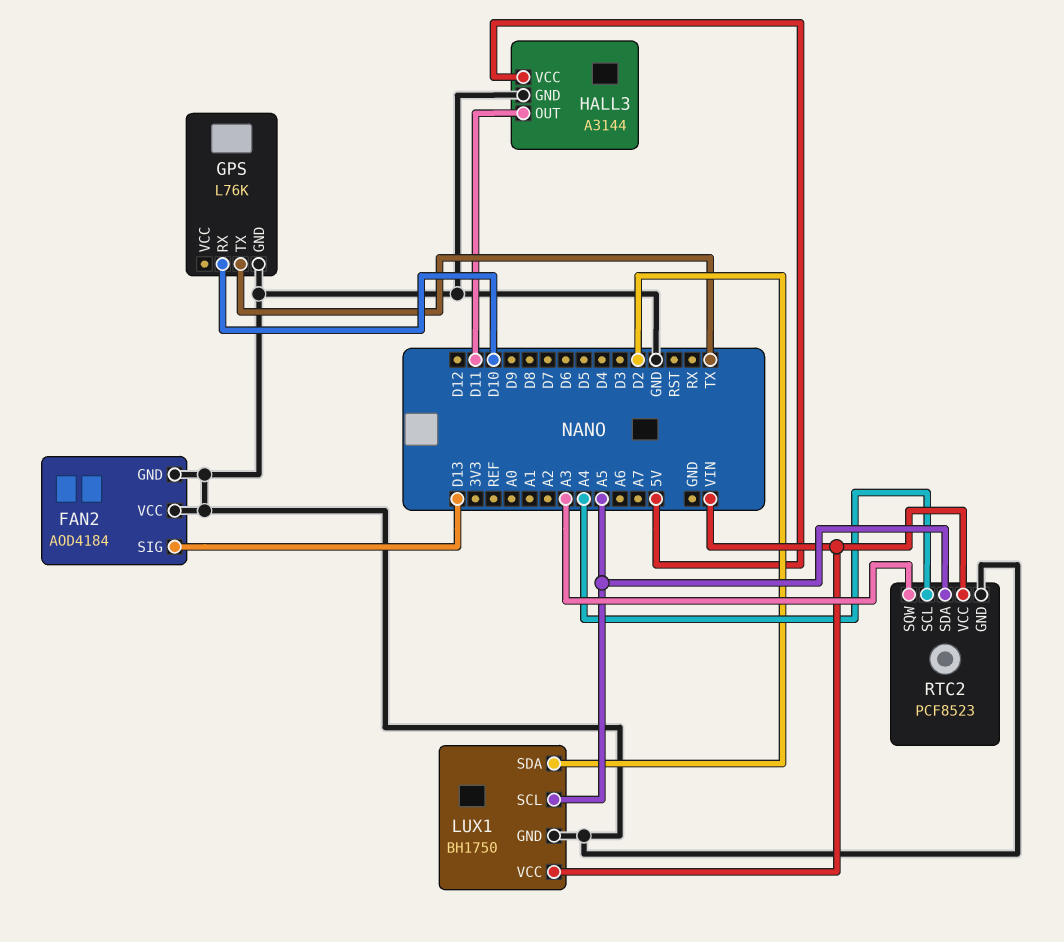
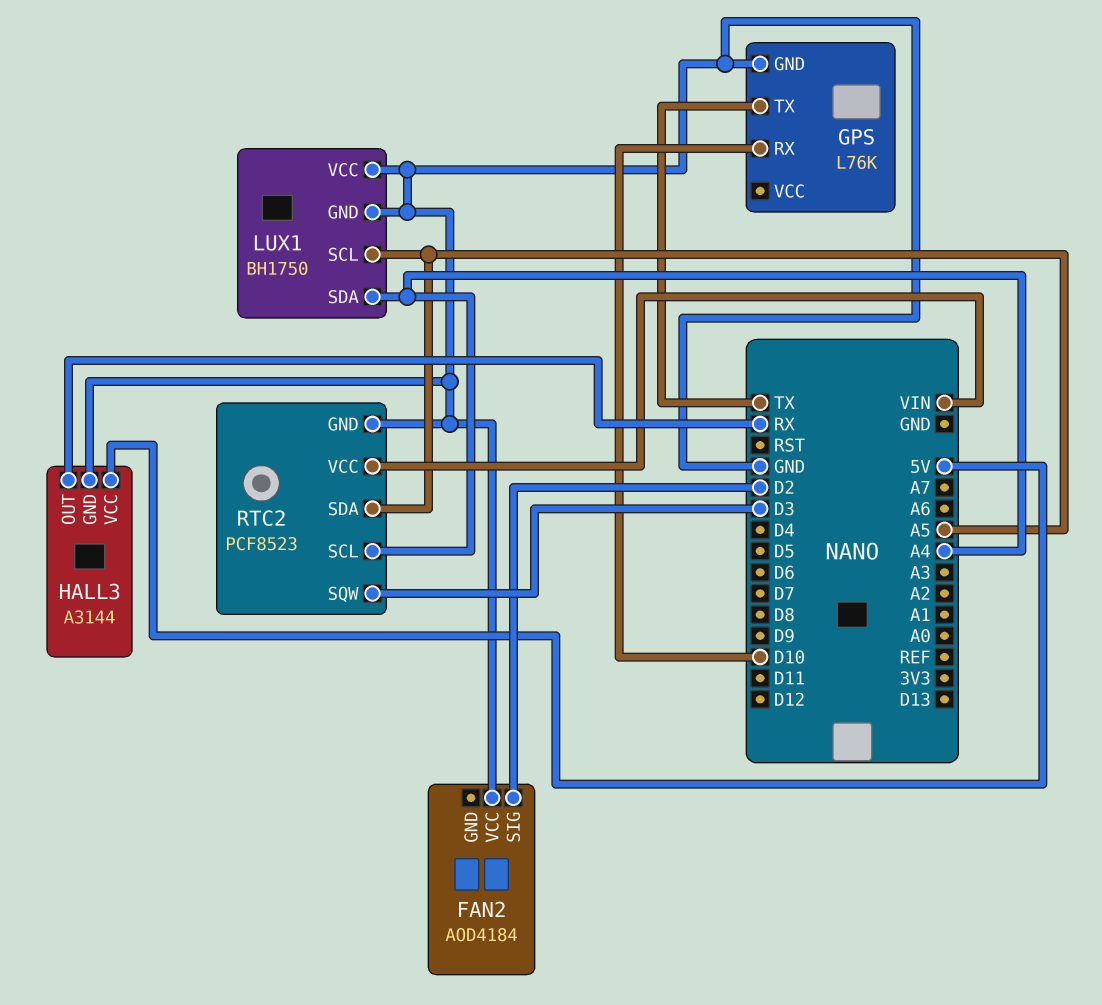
FAN2 pin GND: GND -> none
FAN2 pin SIG: D13 -> D2
HALL3 pin OUT: D11 -> RX
LUX1 pin SDA: D2 -> A4
LUX1 pin VCC: VIN -> GND
RTC2 pin SQW: A3 -> D3

